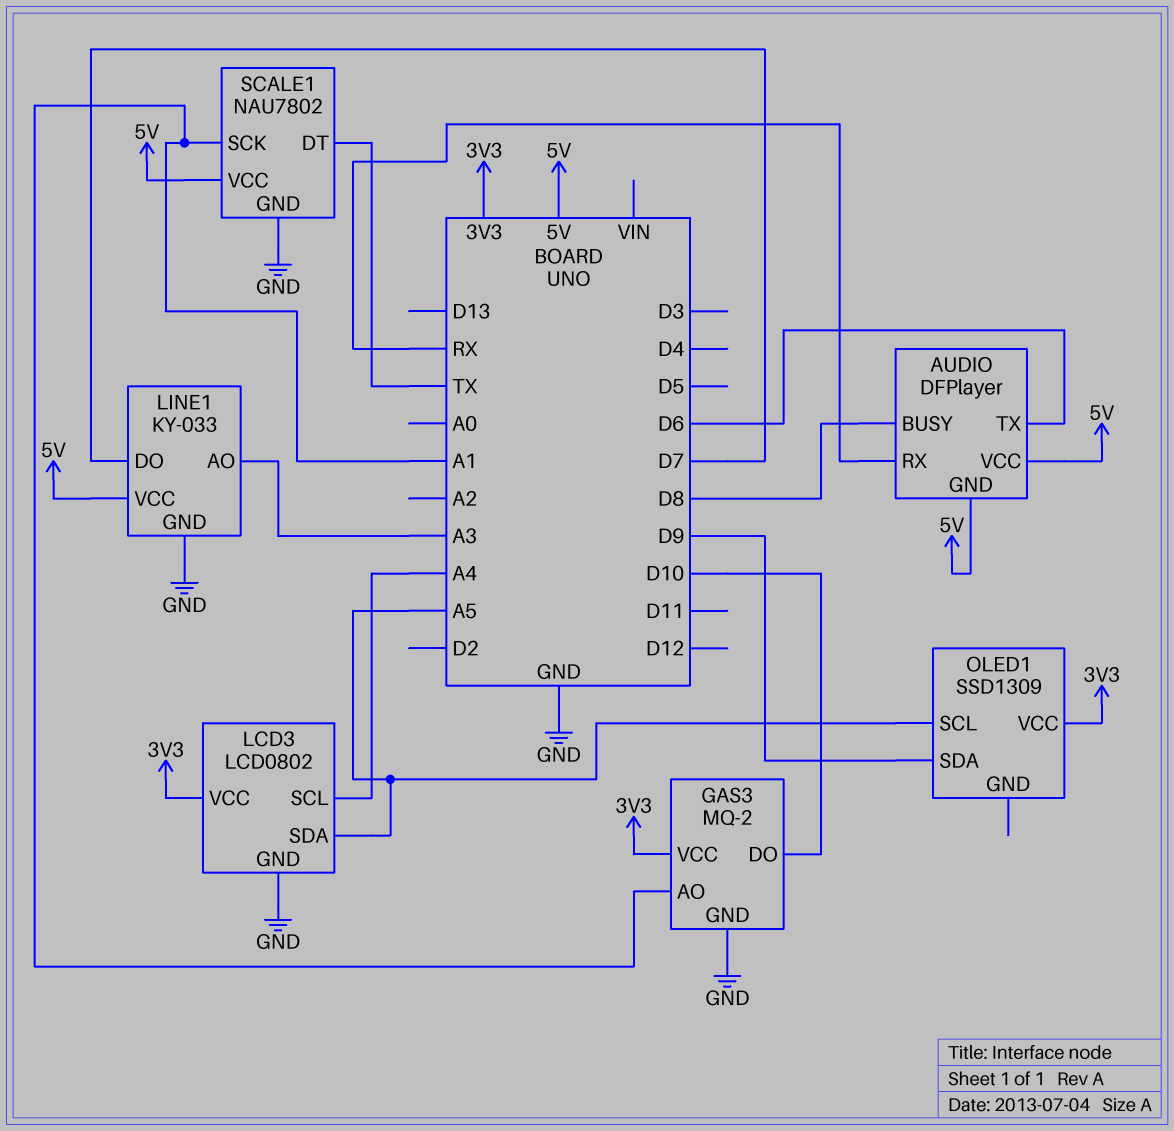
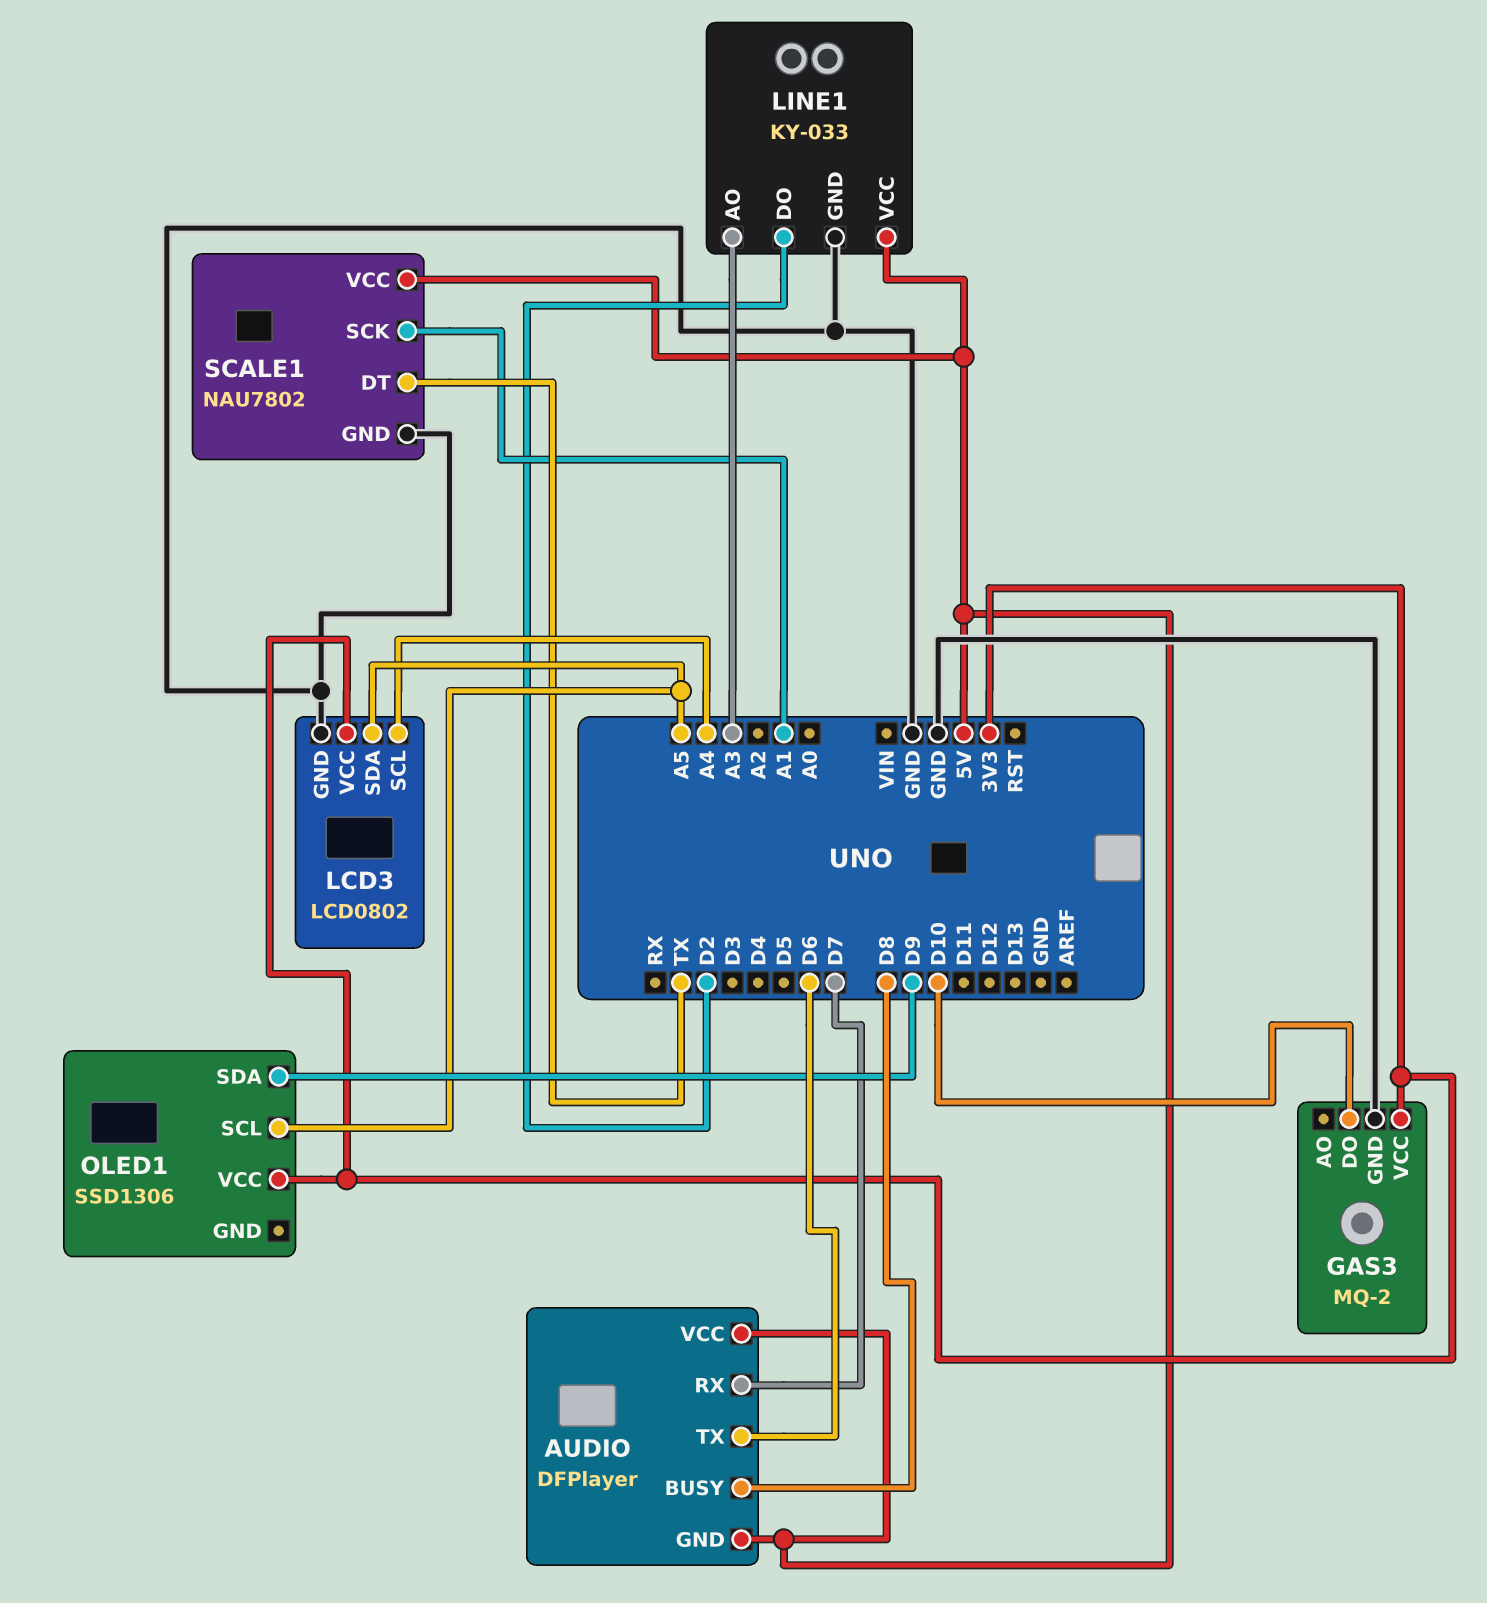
AUDIO pin RX: RX -> D7
GAS3 pin AO: A1 -> none
LINE1 pin DO: D7 -> D2
OLED1: SSD1309 -> SSD1306

